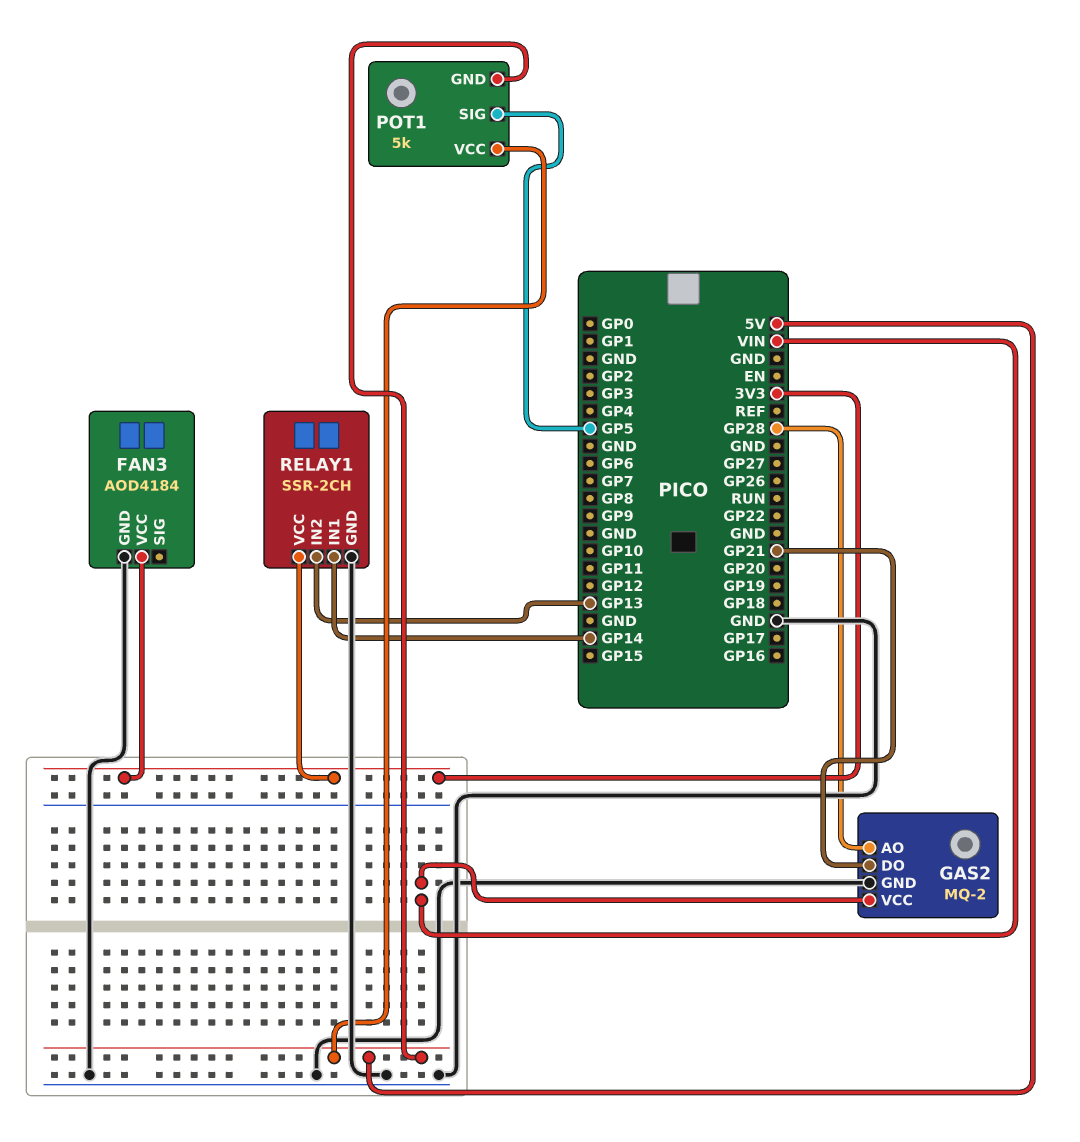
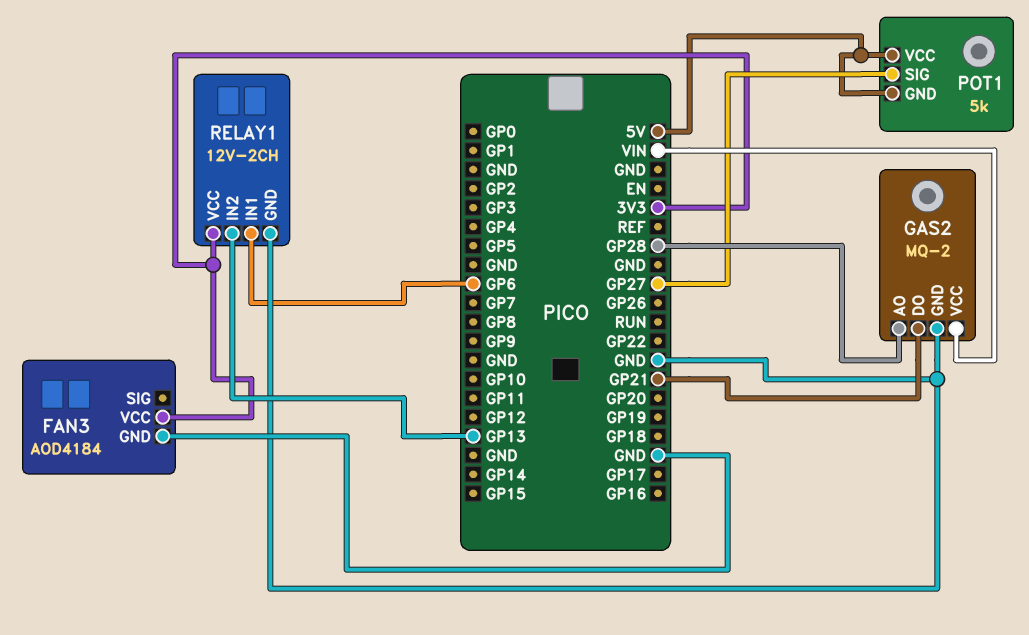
POT1 pin SIG: GP5 -> GP27
RELAY1: SSR-2CH -> 12V-2CH
RELAY1 pin IN1: GP14 -> GP6

